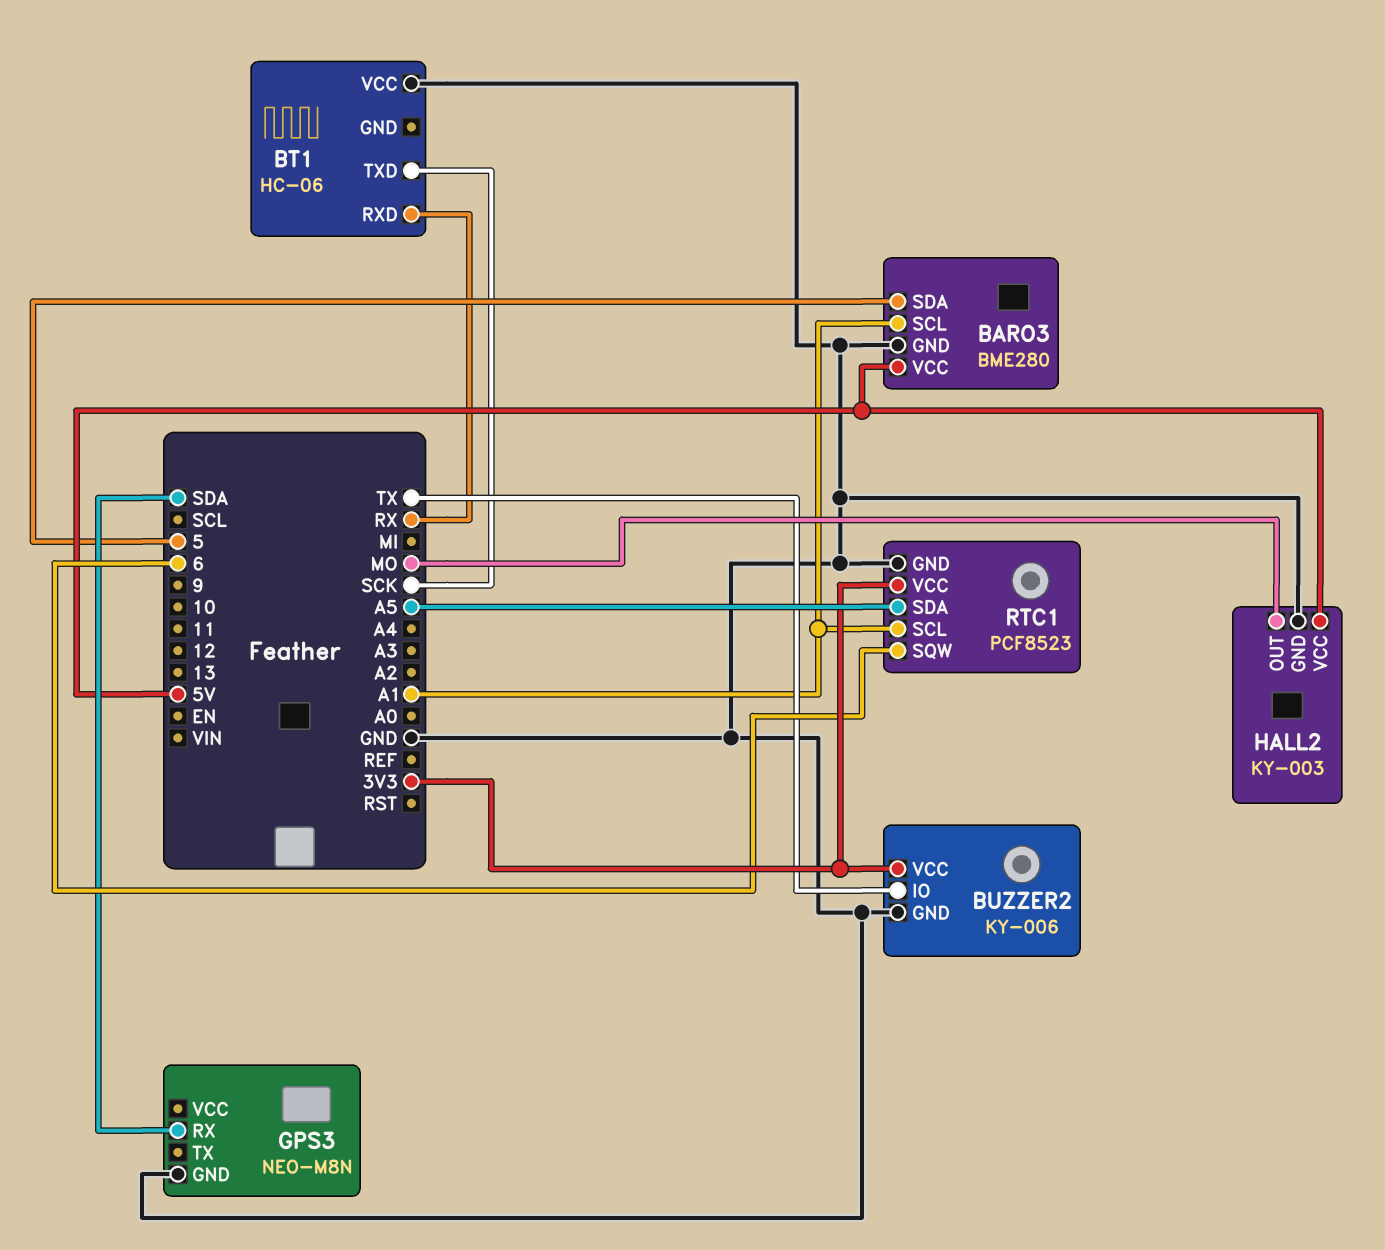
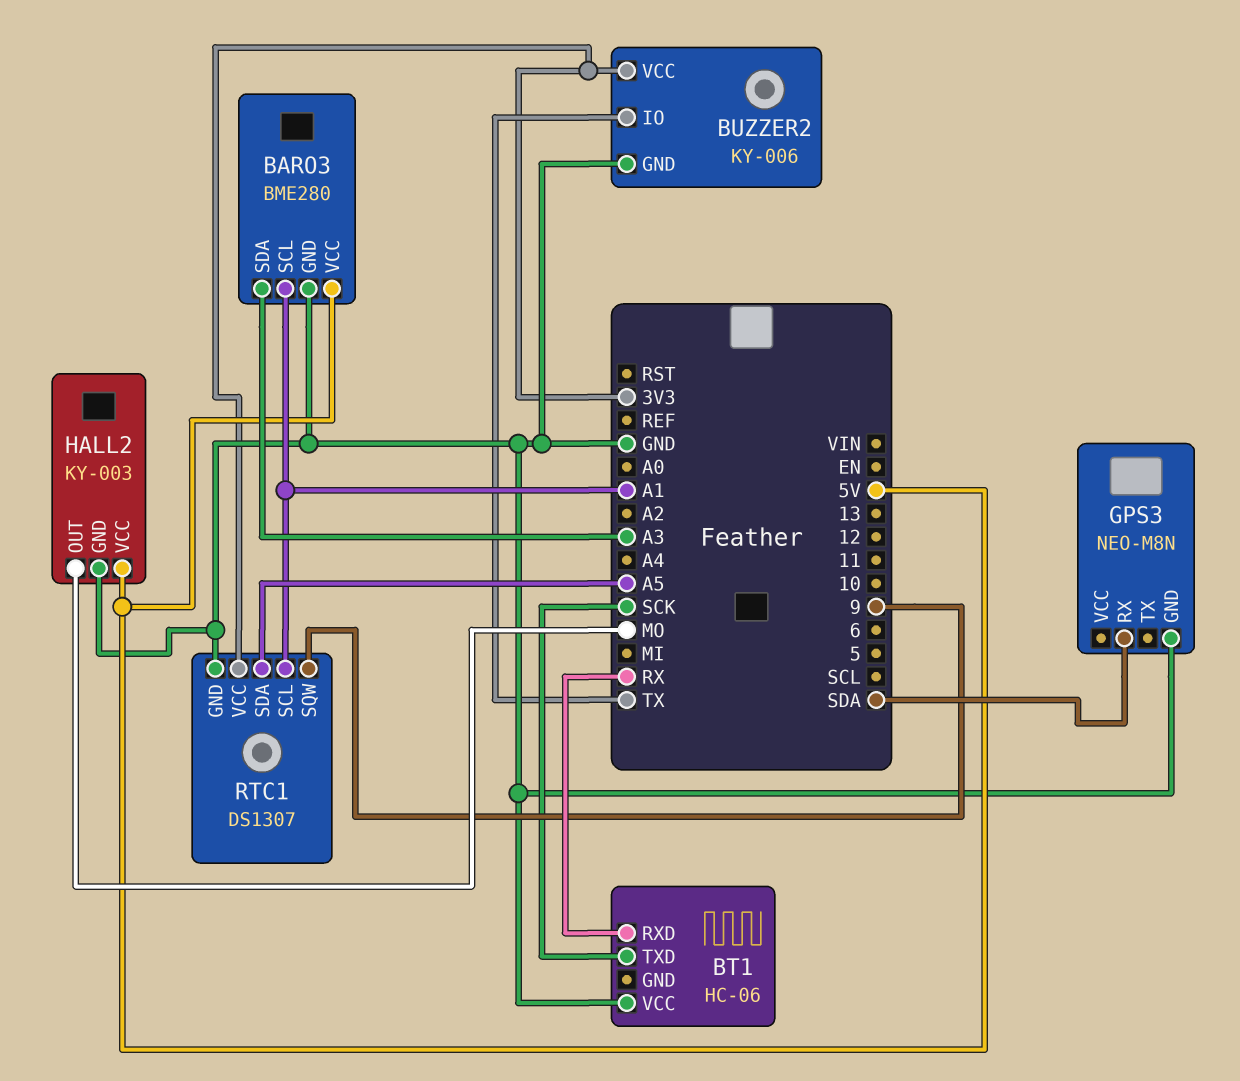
BARO3 pin SDA: 5 -> A3
RTC1: PCF8523 -> DS1307
RTC1 pin SQW: 6 -> 9

